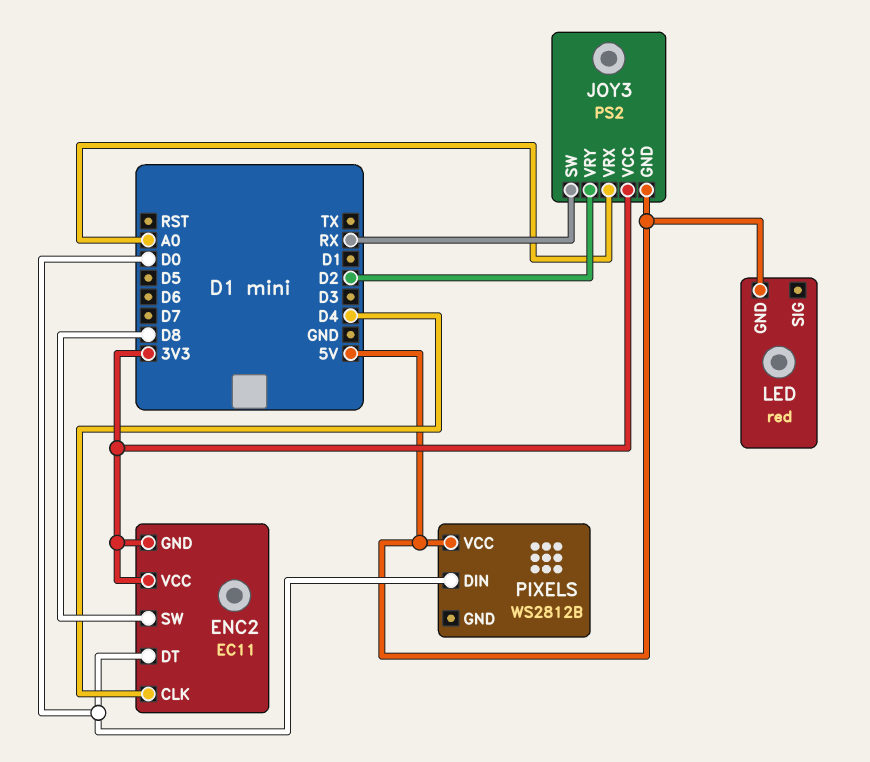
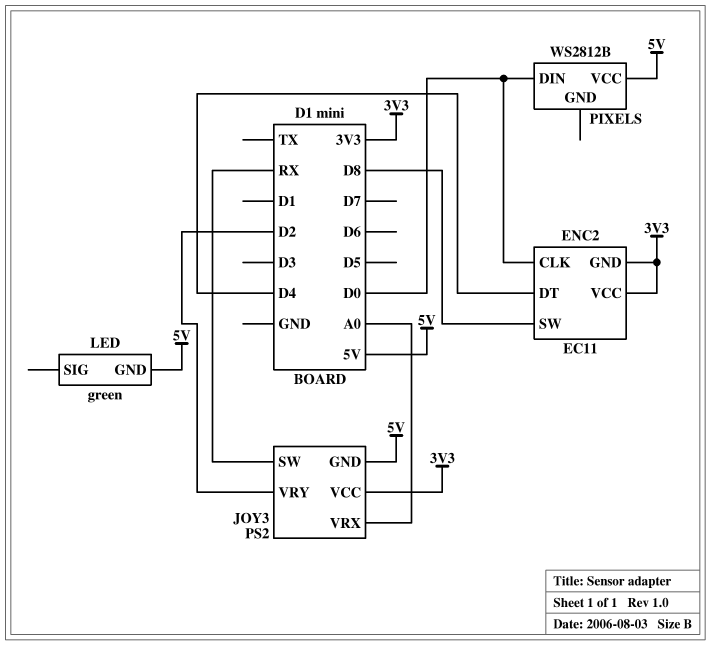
ENC2 pin CLK: D4 -> D0
ENC2 pin DT: D0 -> D4
LED: red -> green

